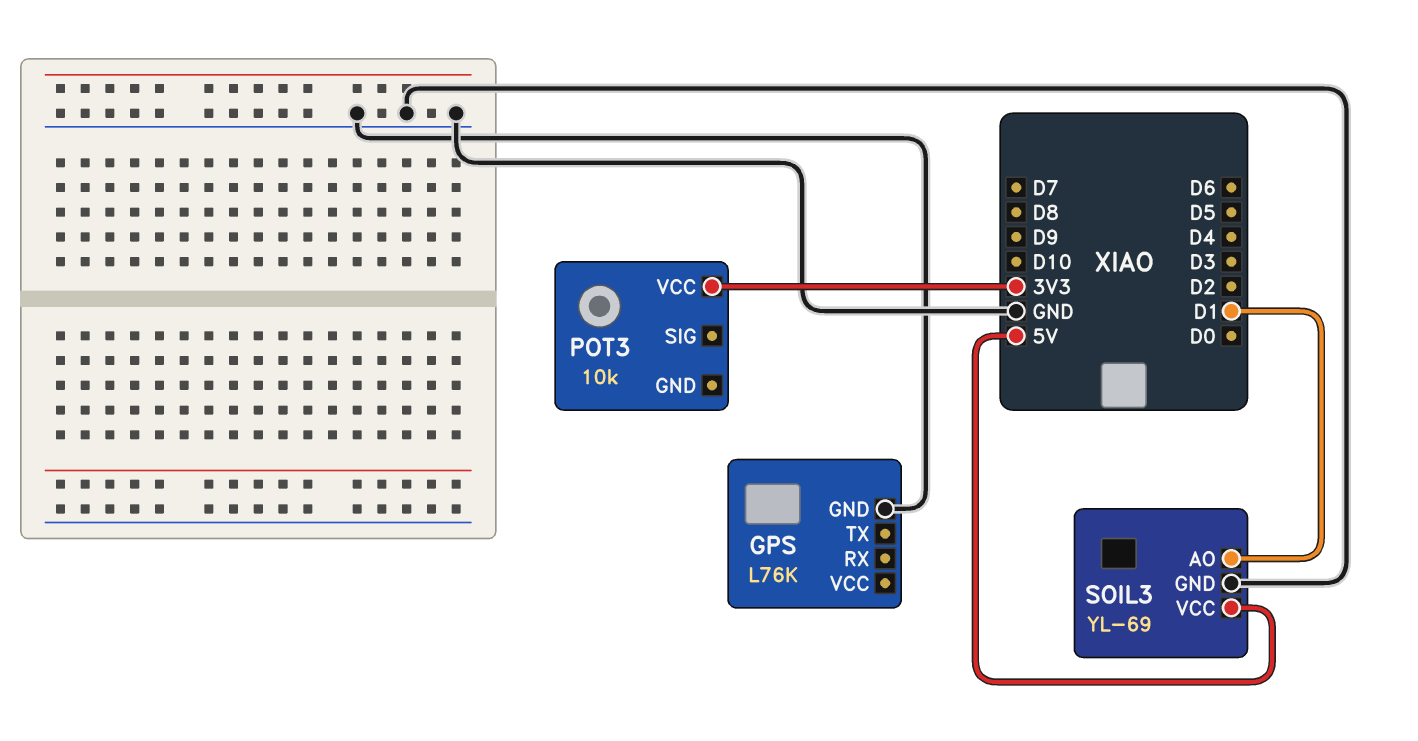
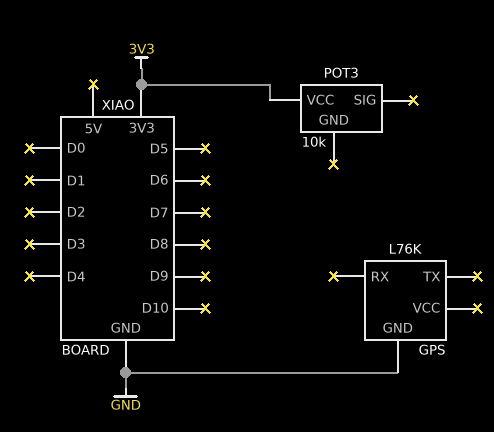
SOIL3: YL-69 -> none
SOIL3 pin AO: D1 -> none
SOIL3 pin GND: GND -> none
SOIL3 pin VCC: 5V -> none

